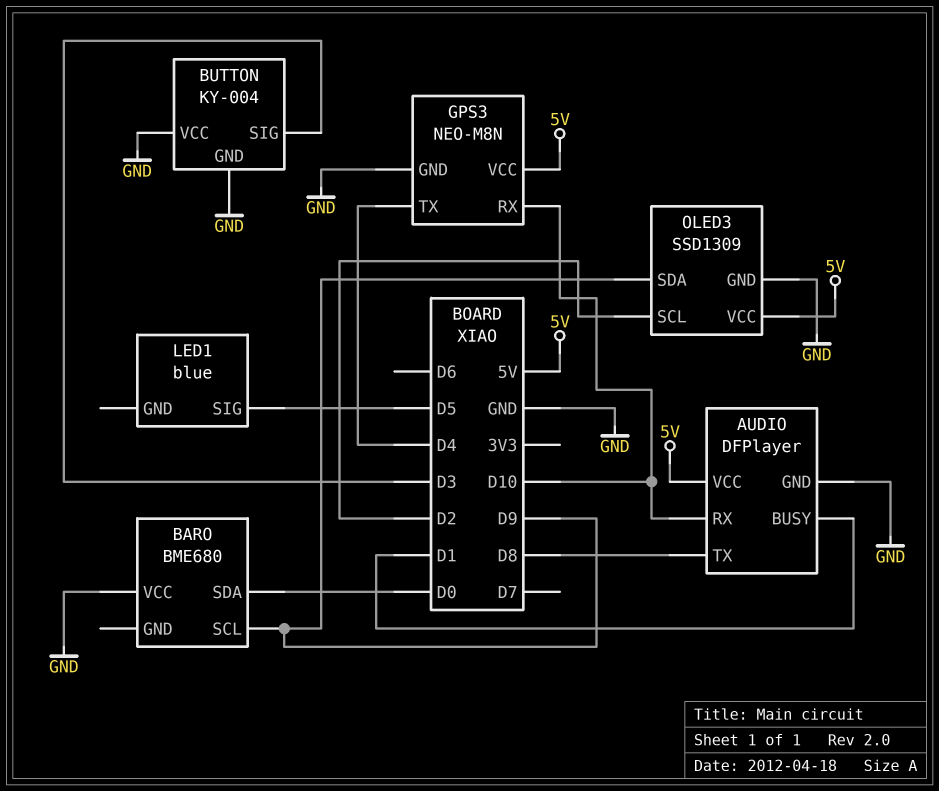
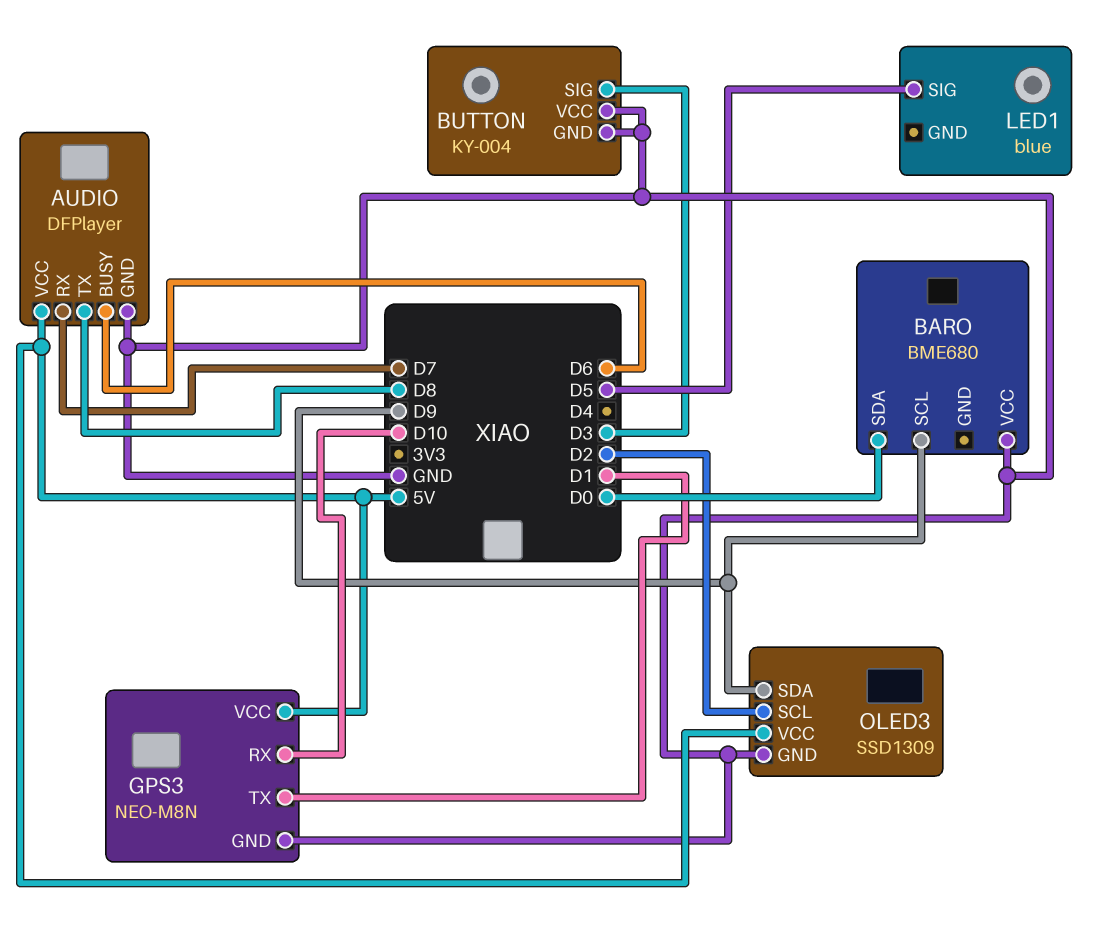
AUDIO pin BUSY: D1 -> D6
AUDIO pin RX: D10 -> D7
GPS3 pin TX: D4 -> D1

